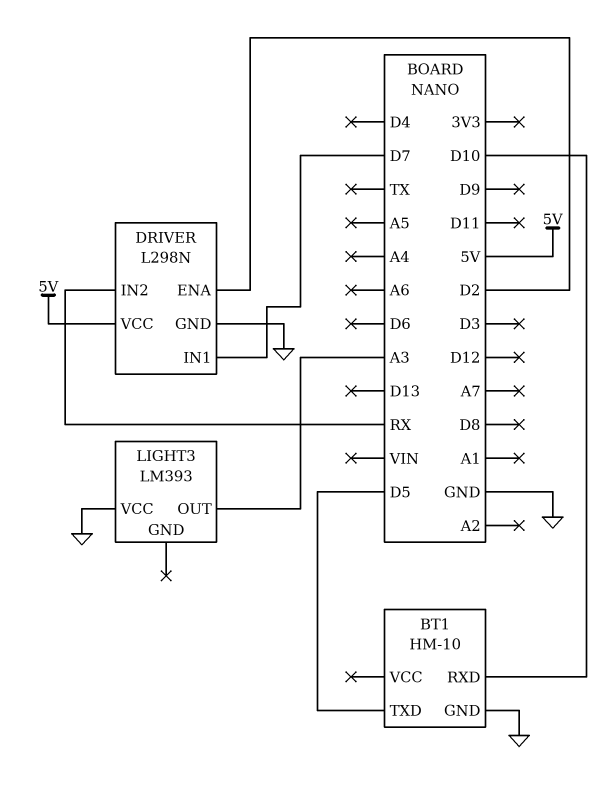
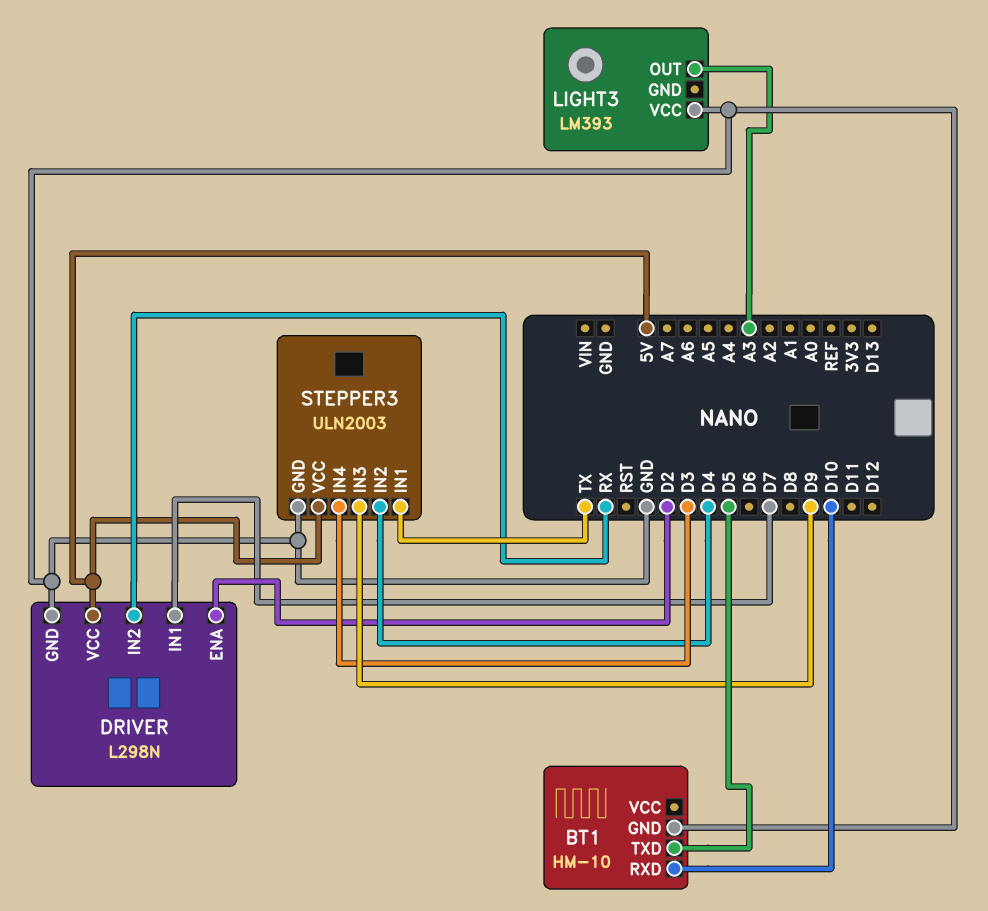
STEPPER3: none -> ULN2003
STEPPER3 pin GND: none -> GND
STEPPER3 pin IN1: none -> TX
STEPPER3 pin IN2: none -> D4
STEPPER3 pin IN3: none -> D9
STEPPER3 pin IN4: none -> D3
STEPPER3 pin VCC: none -> 5V

